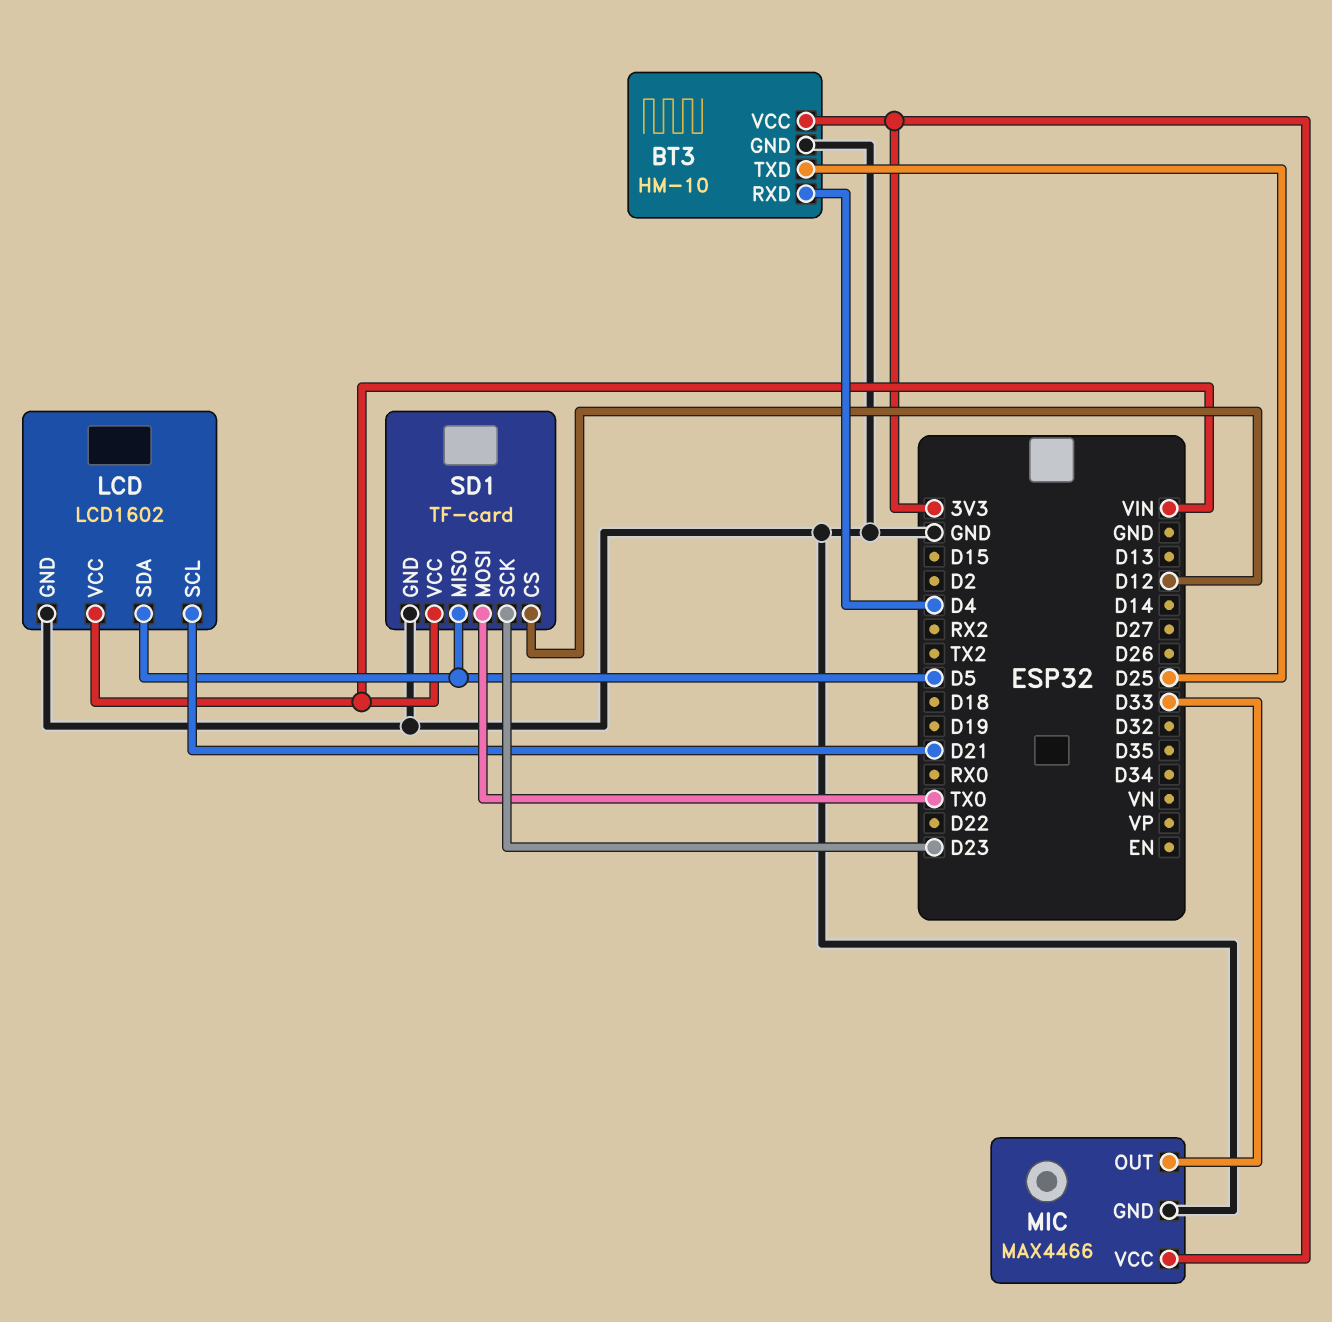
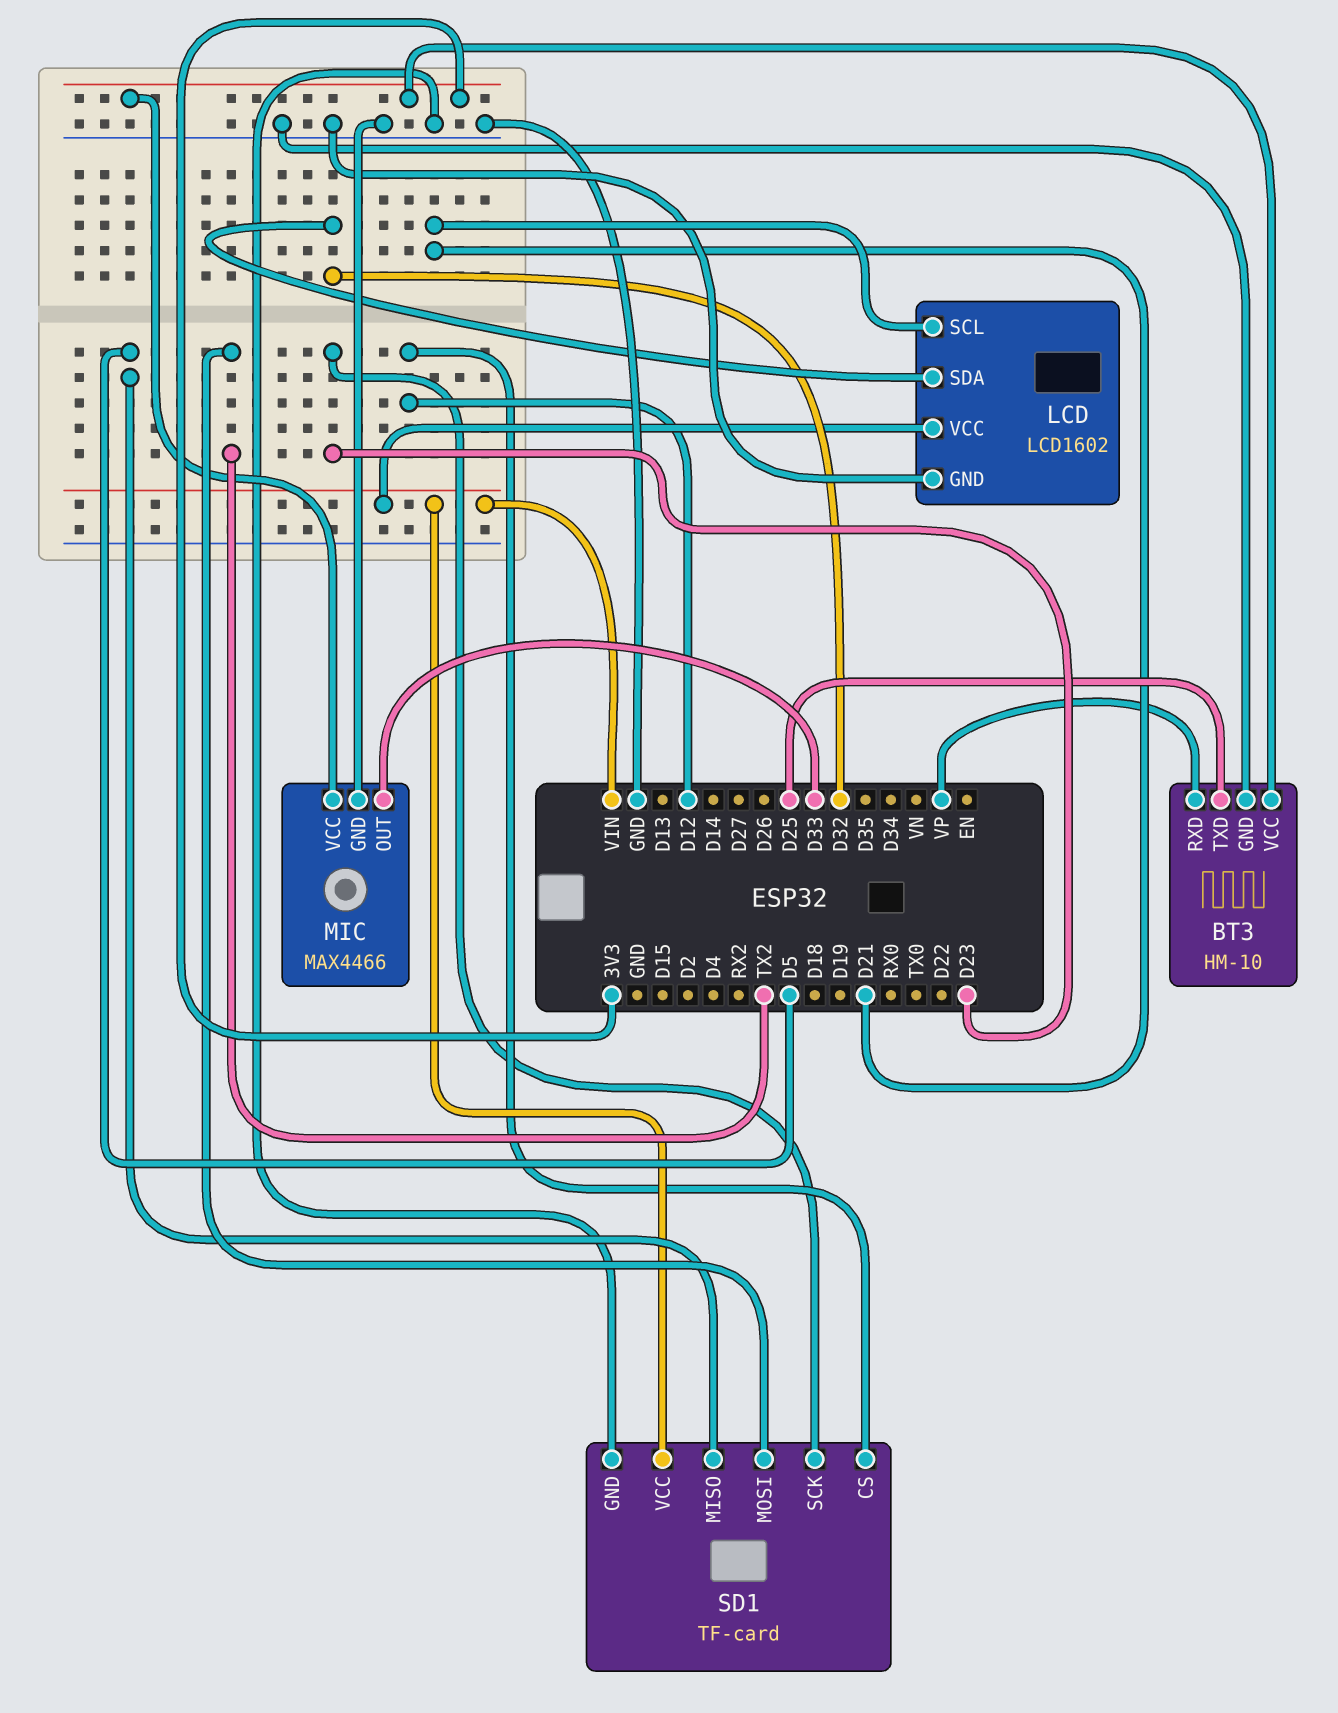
BT3 pin RXD: D4 -> VP
LCD pin SDA: D5 -> D32
SD1 pin MOSI: TX0 -> TX2

